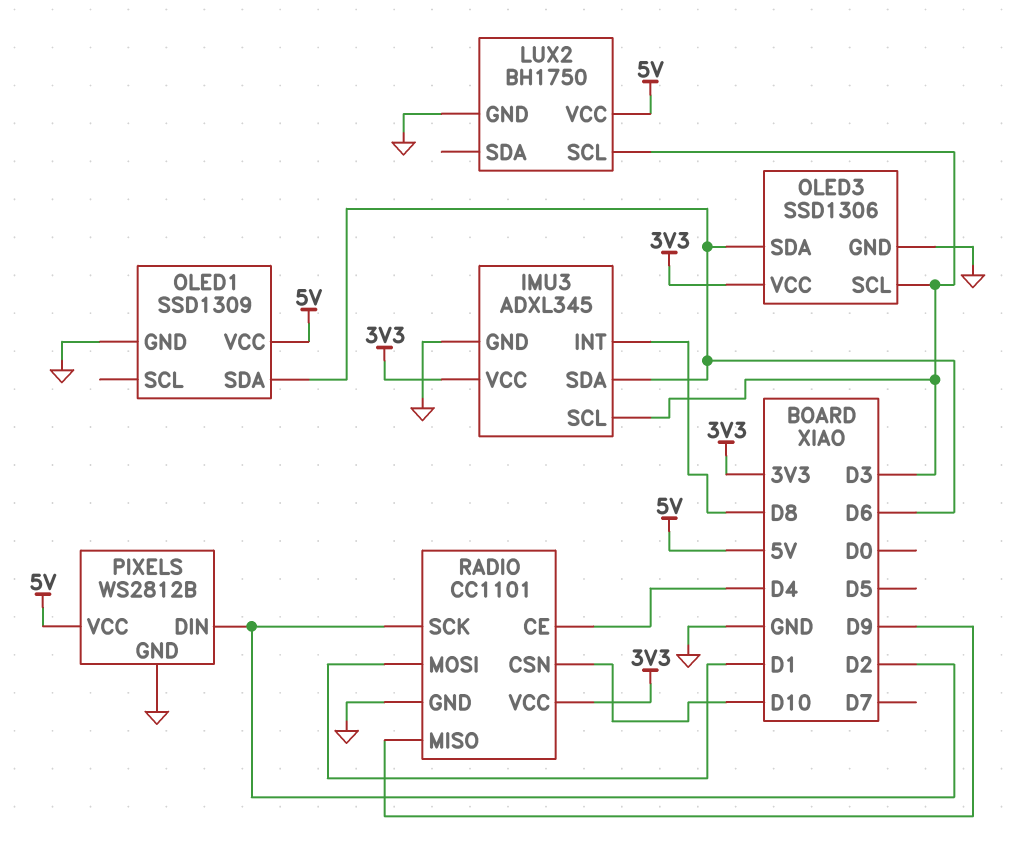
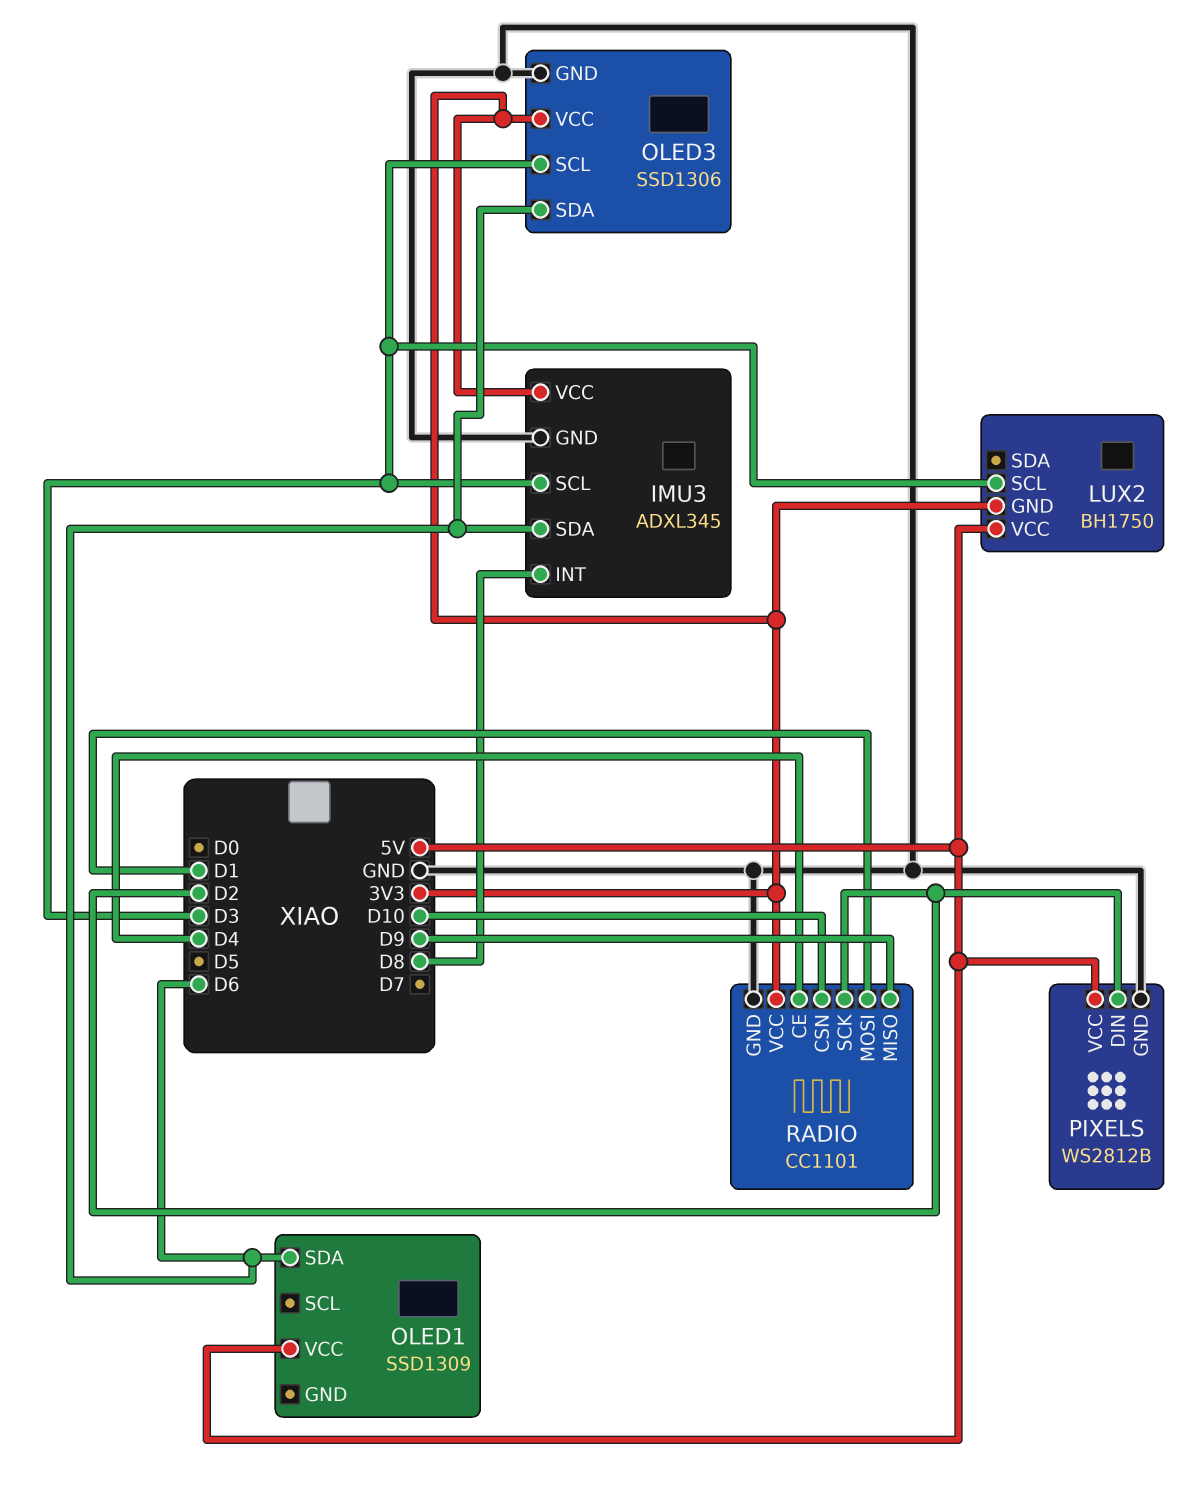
LUX2 pin GND: GND -> 3V3
OLED1 pin GND: GND -> none

